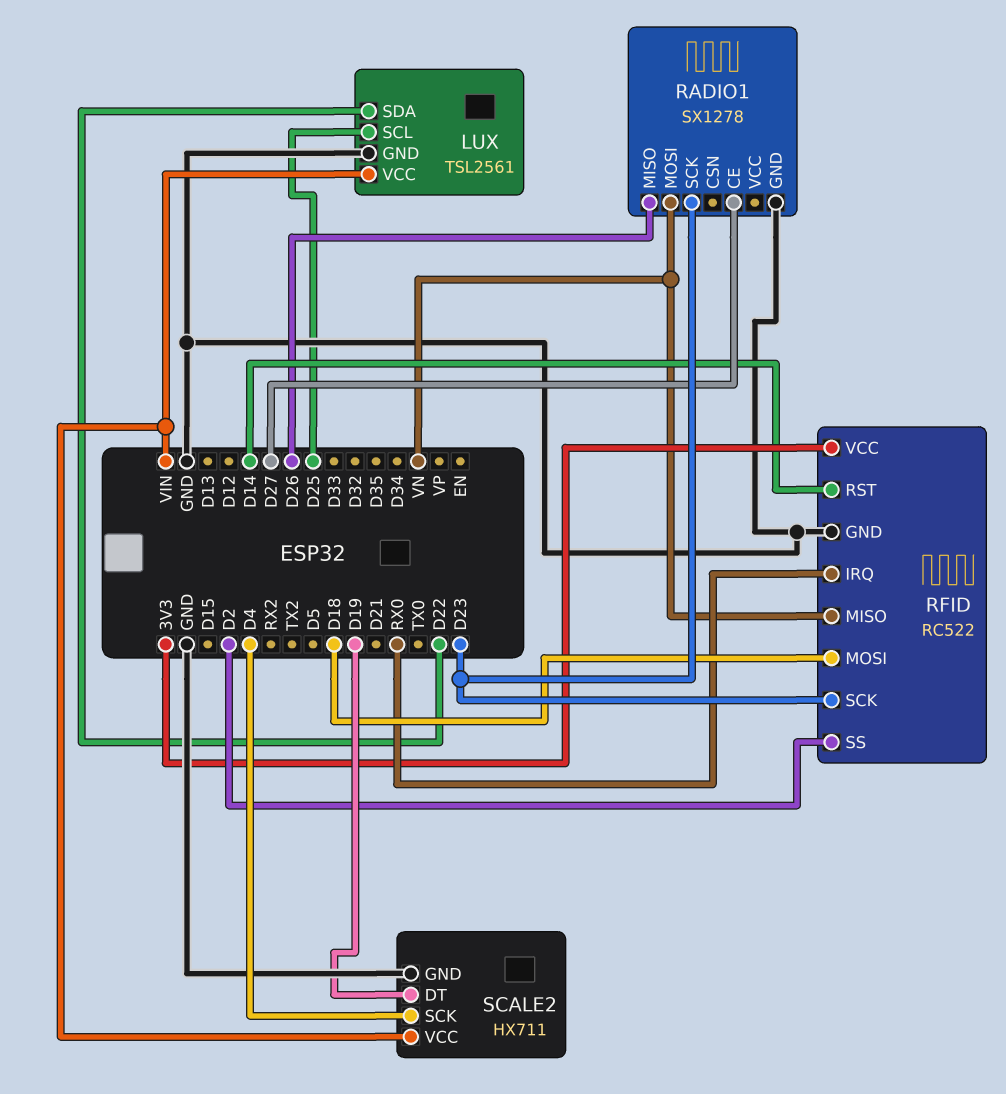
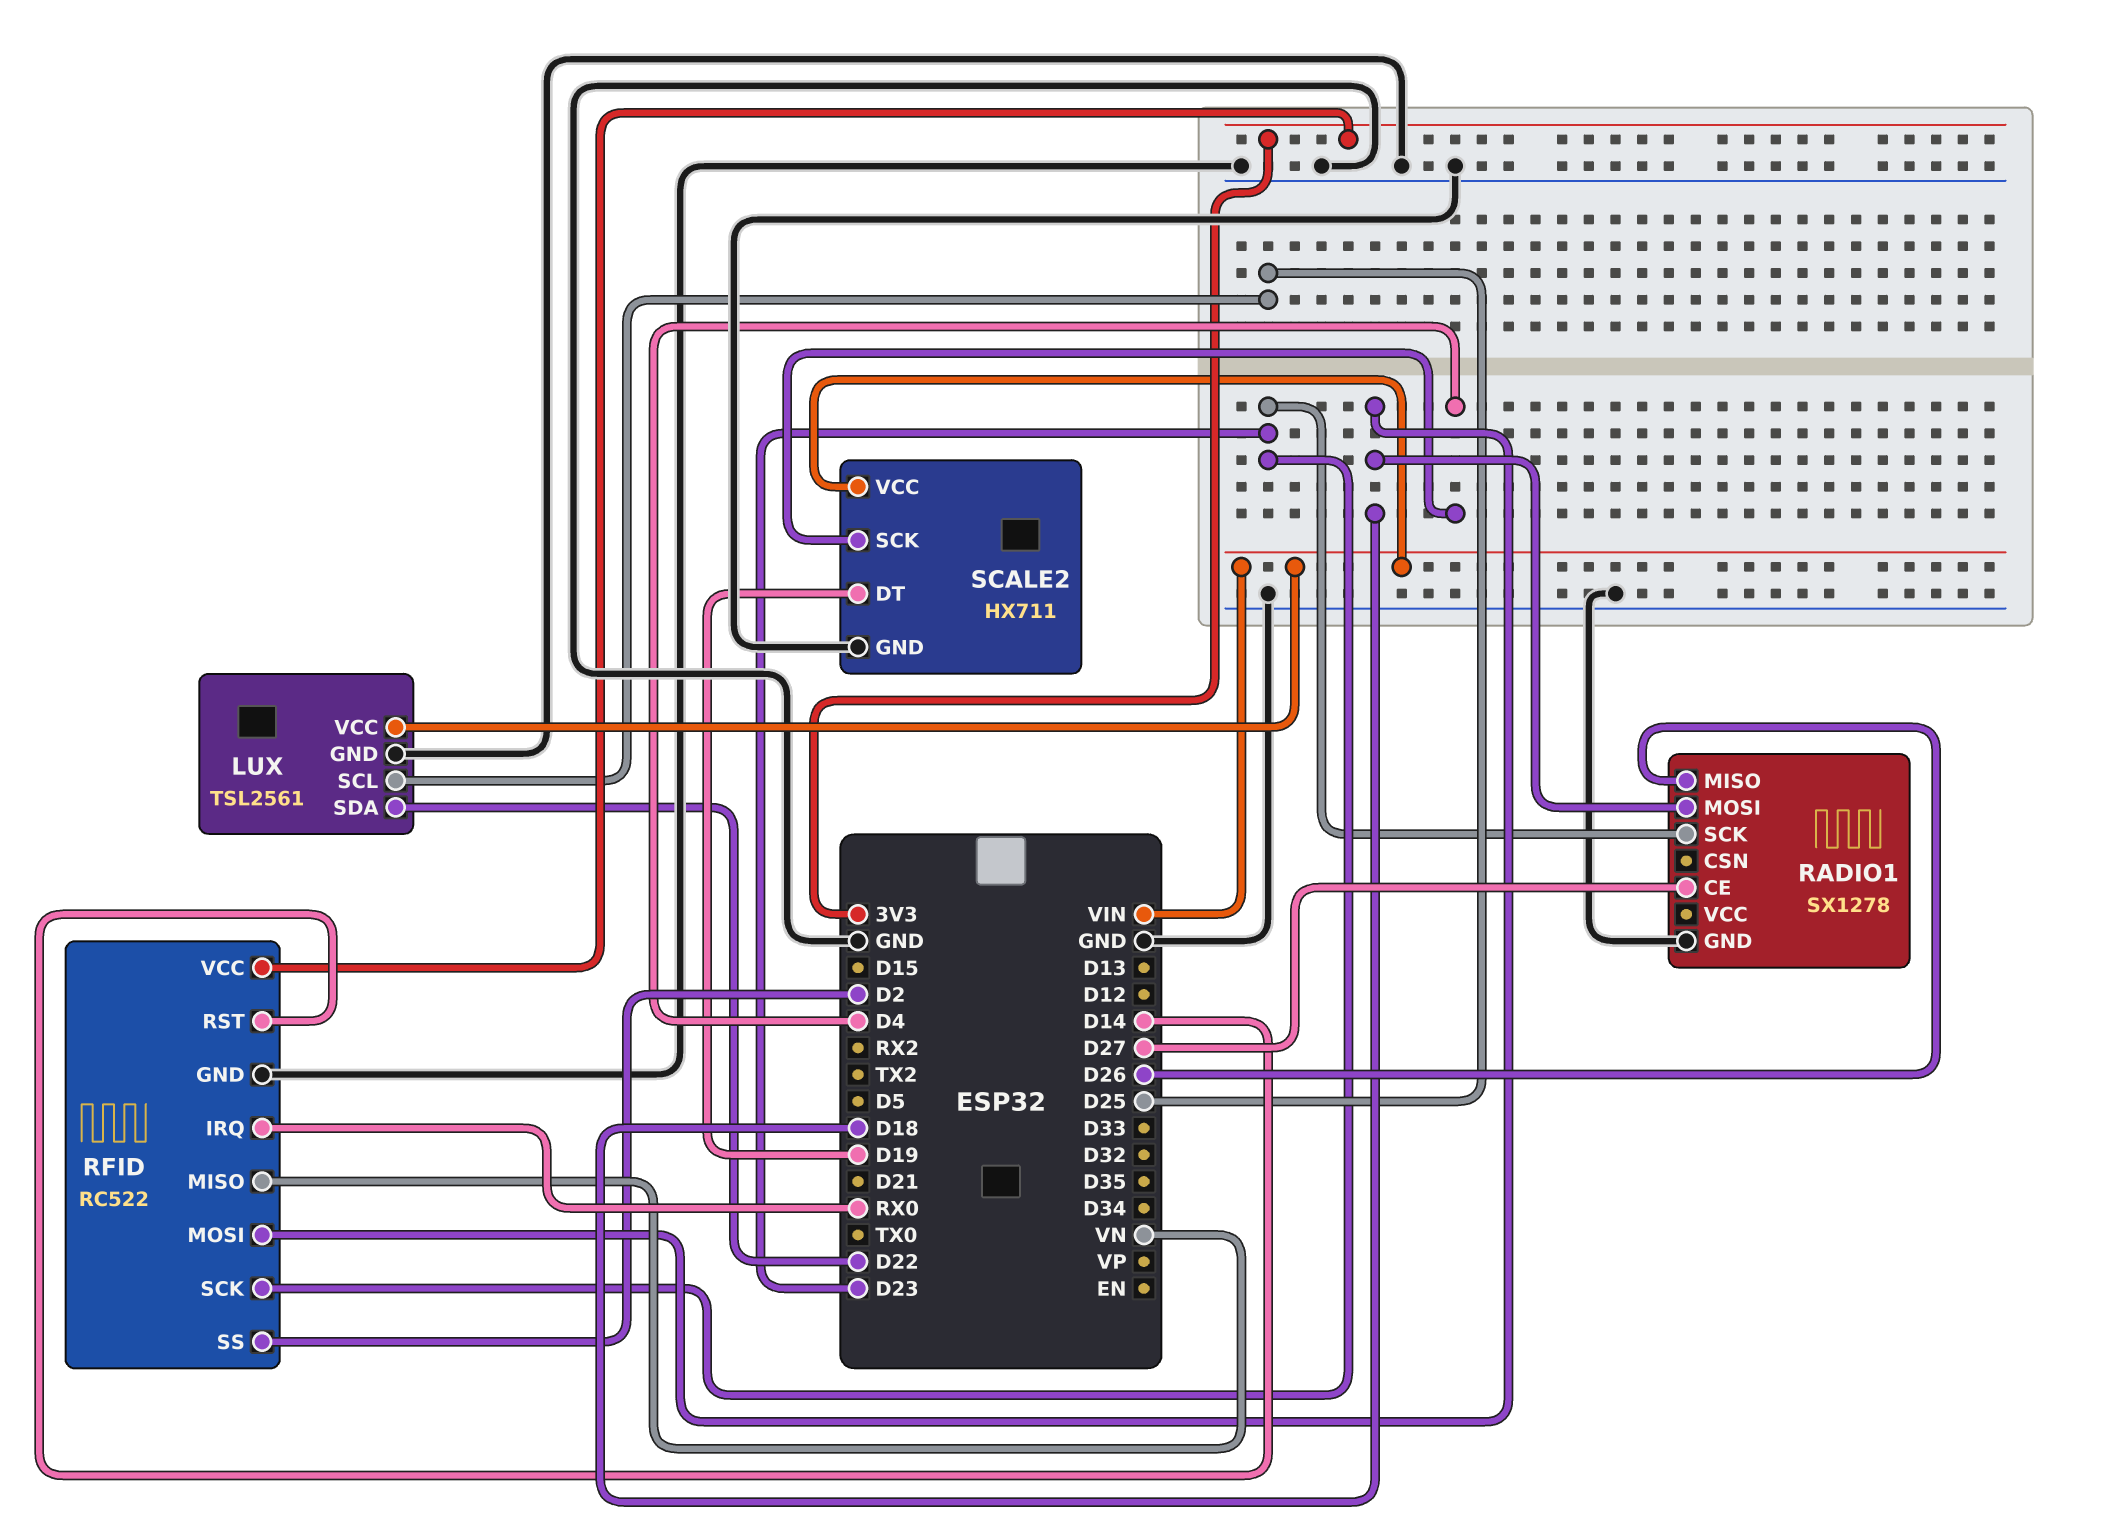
RADIO1 pin MOSI: VN -> D18

